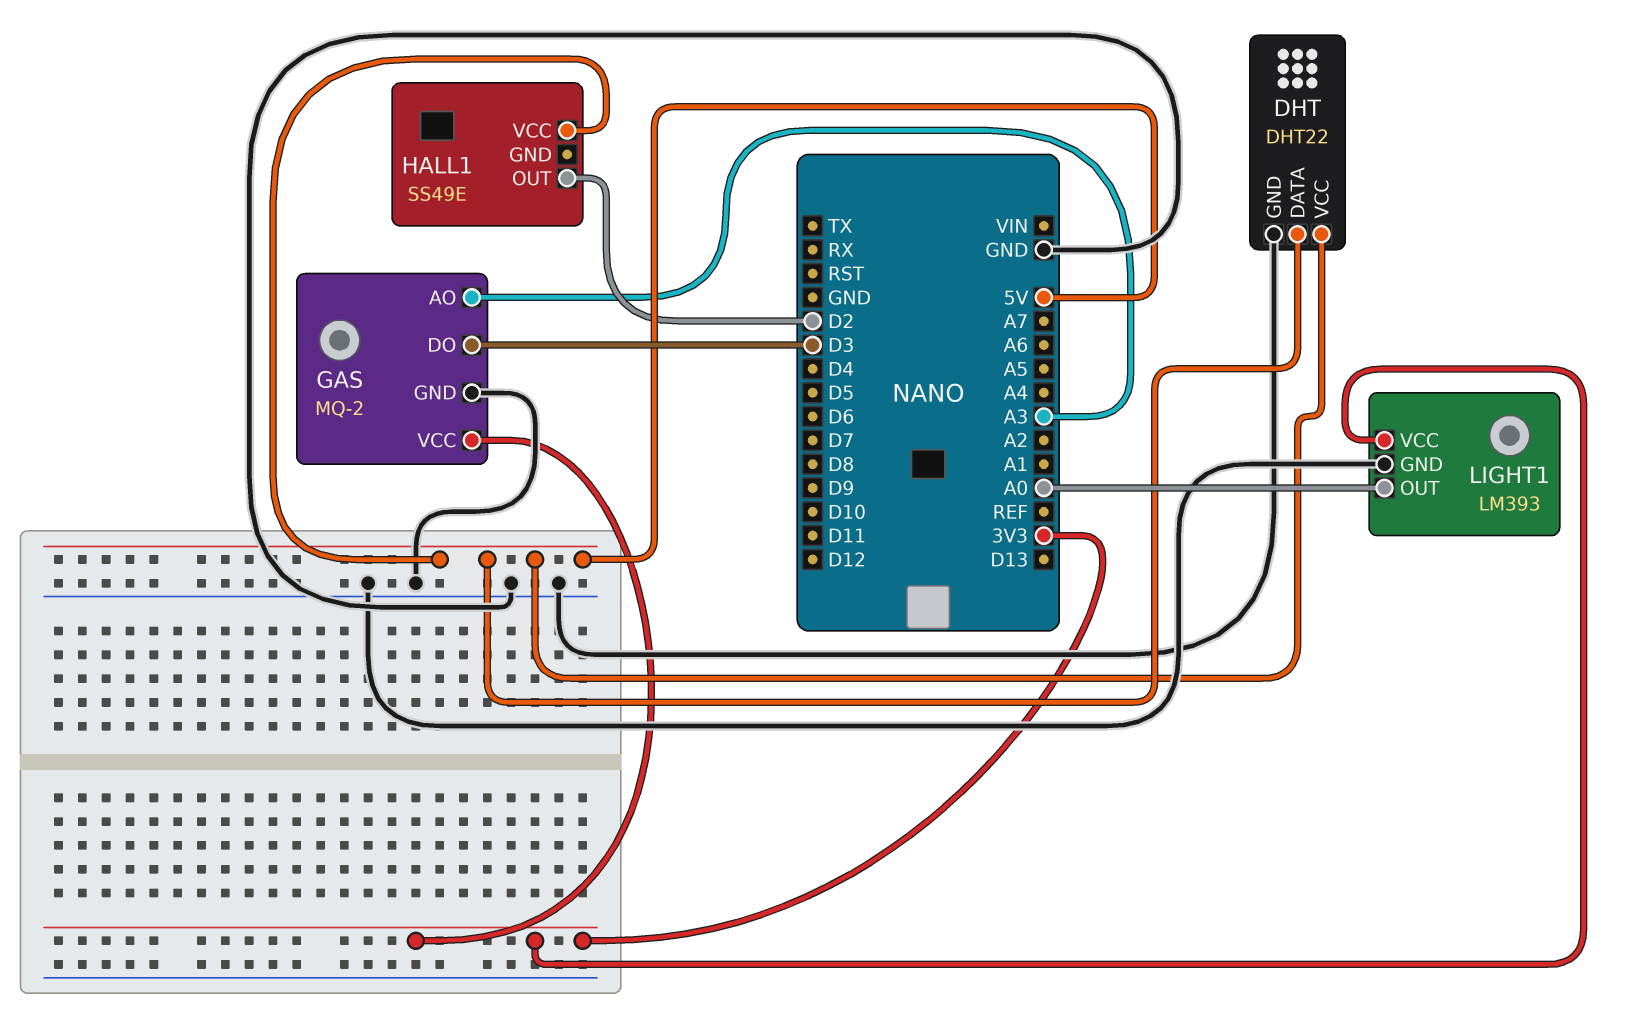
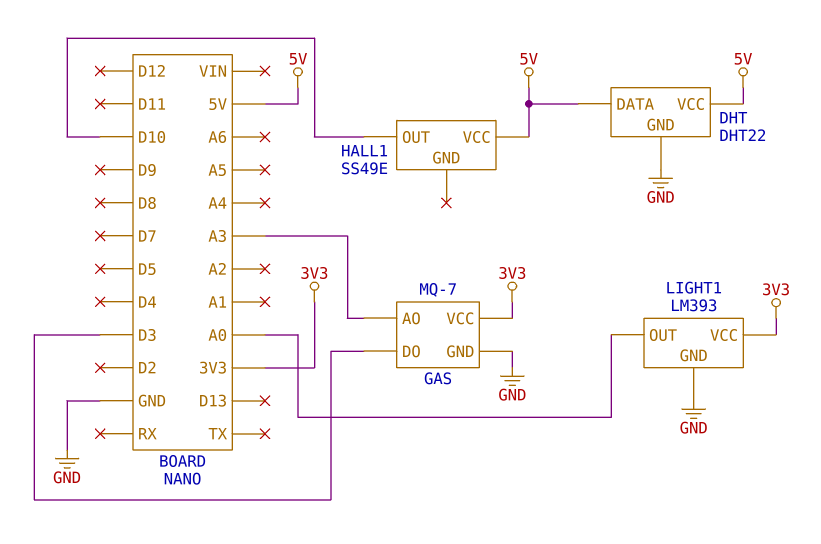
GAS: MQ-2 -> MQ-7
HALL1 pin OUT: D2 -> D10

